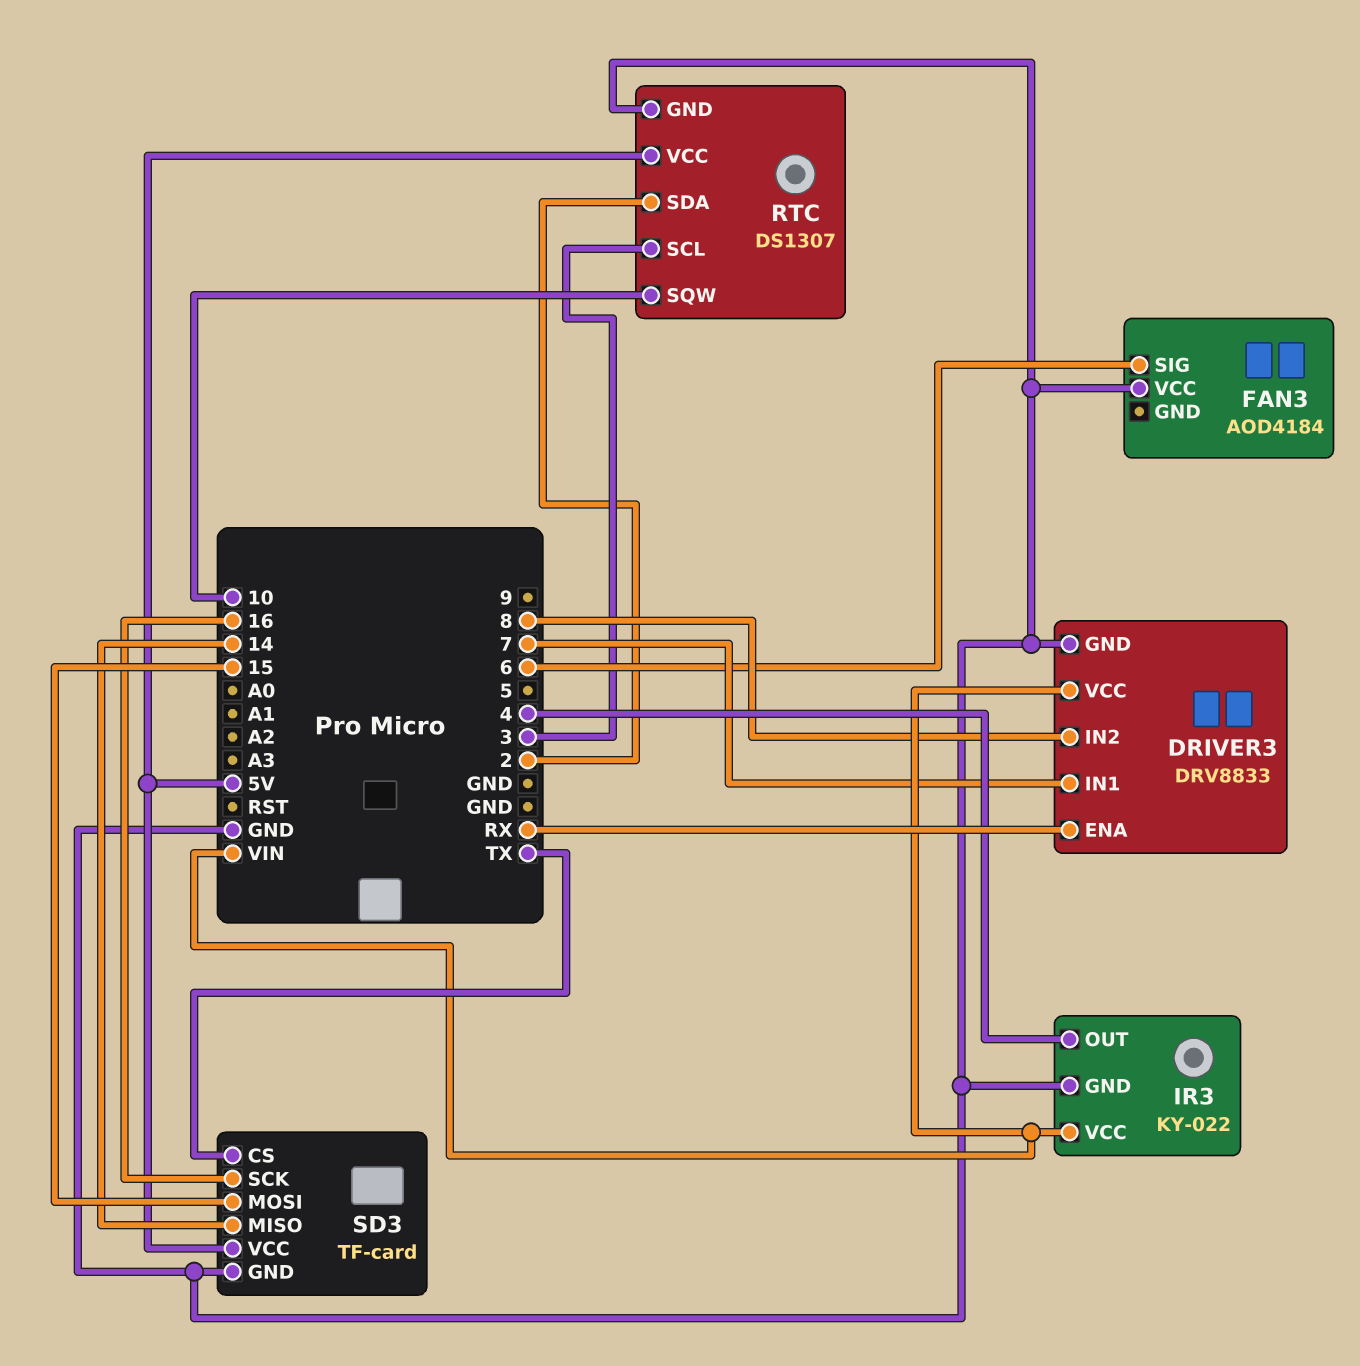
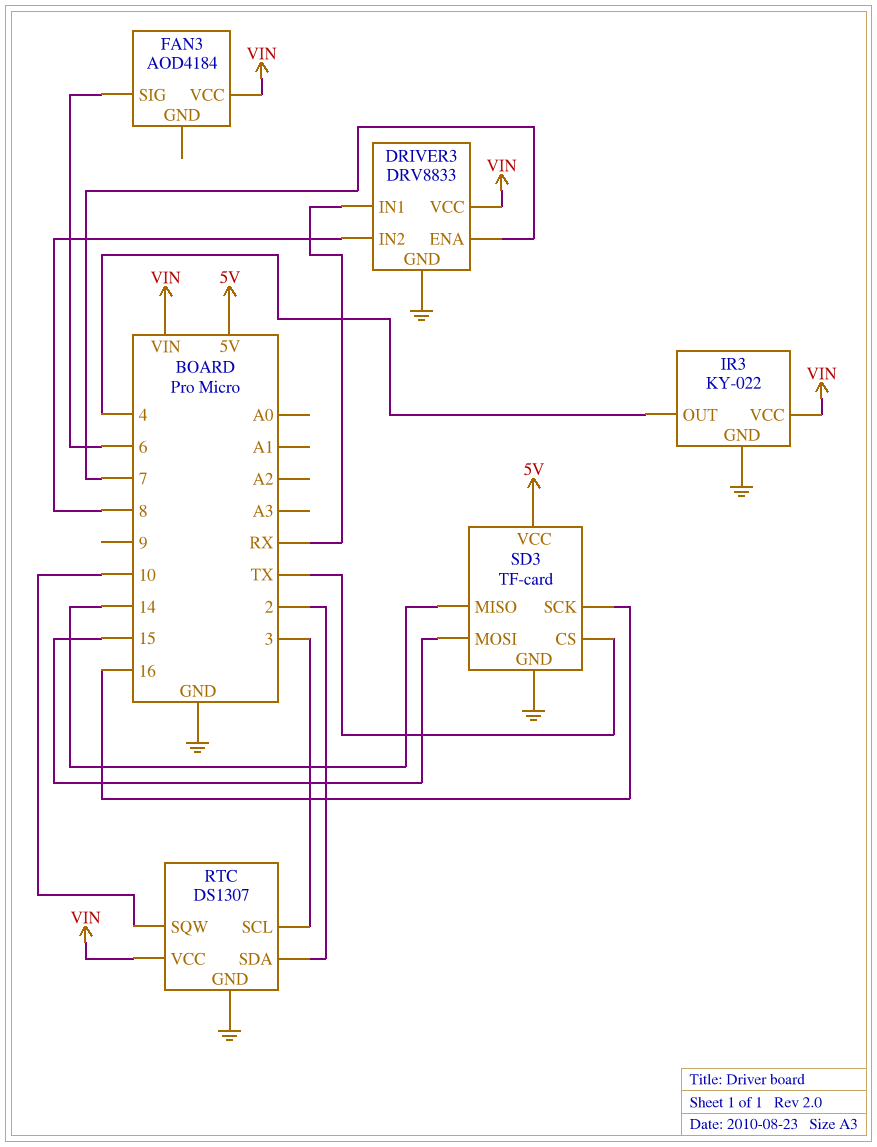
DRIVER3 pin ENA: RX -> 7
DRIVER3 pin IN1: 7 -> RX
FAN3 pin VCC: GND -> VIN
RTC pin VCC: 5V -> VIN

